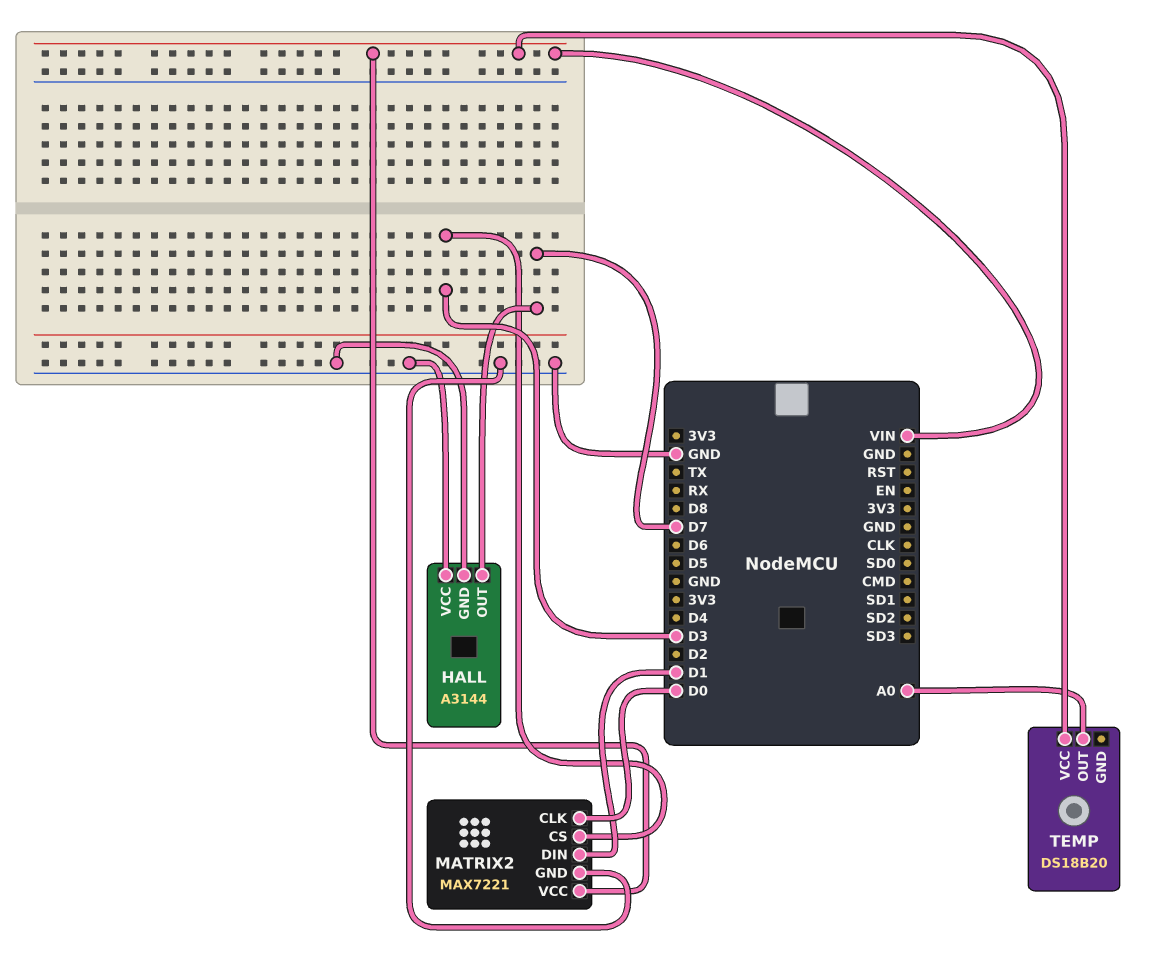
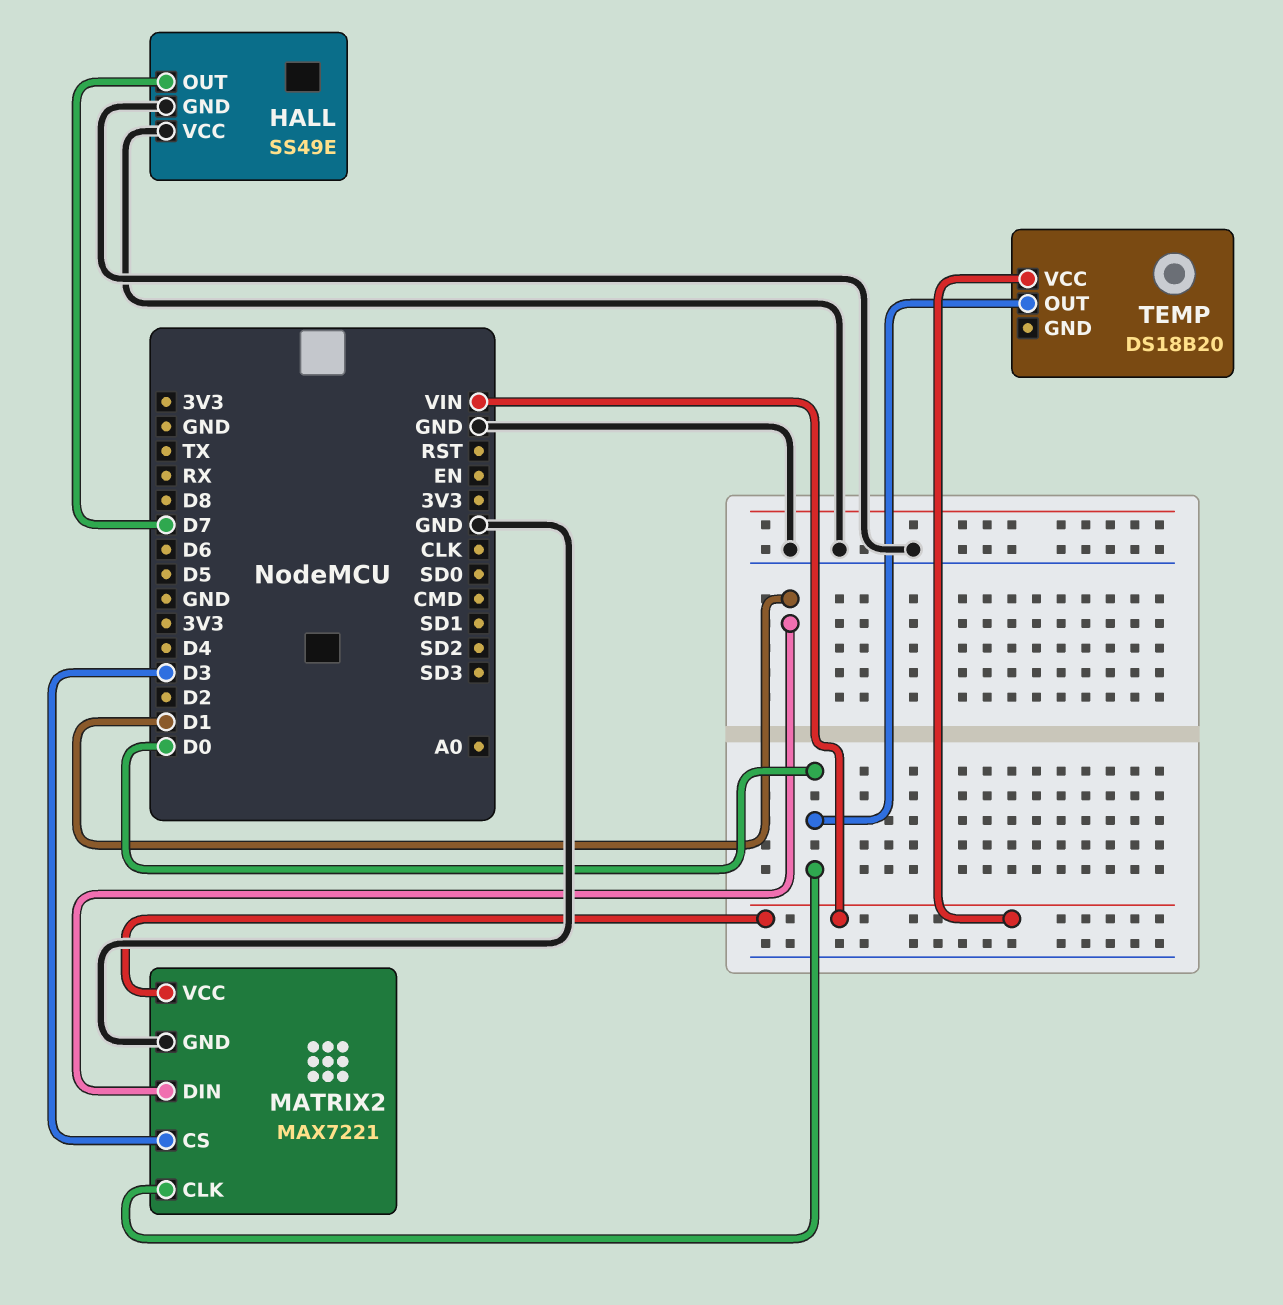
HALL: A3144 -> SS49E
TEMP pin OUT: A0 -> D0

